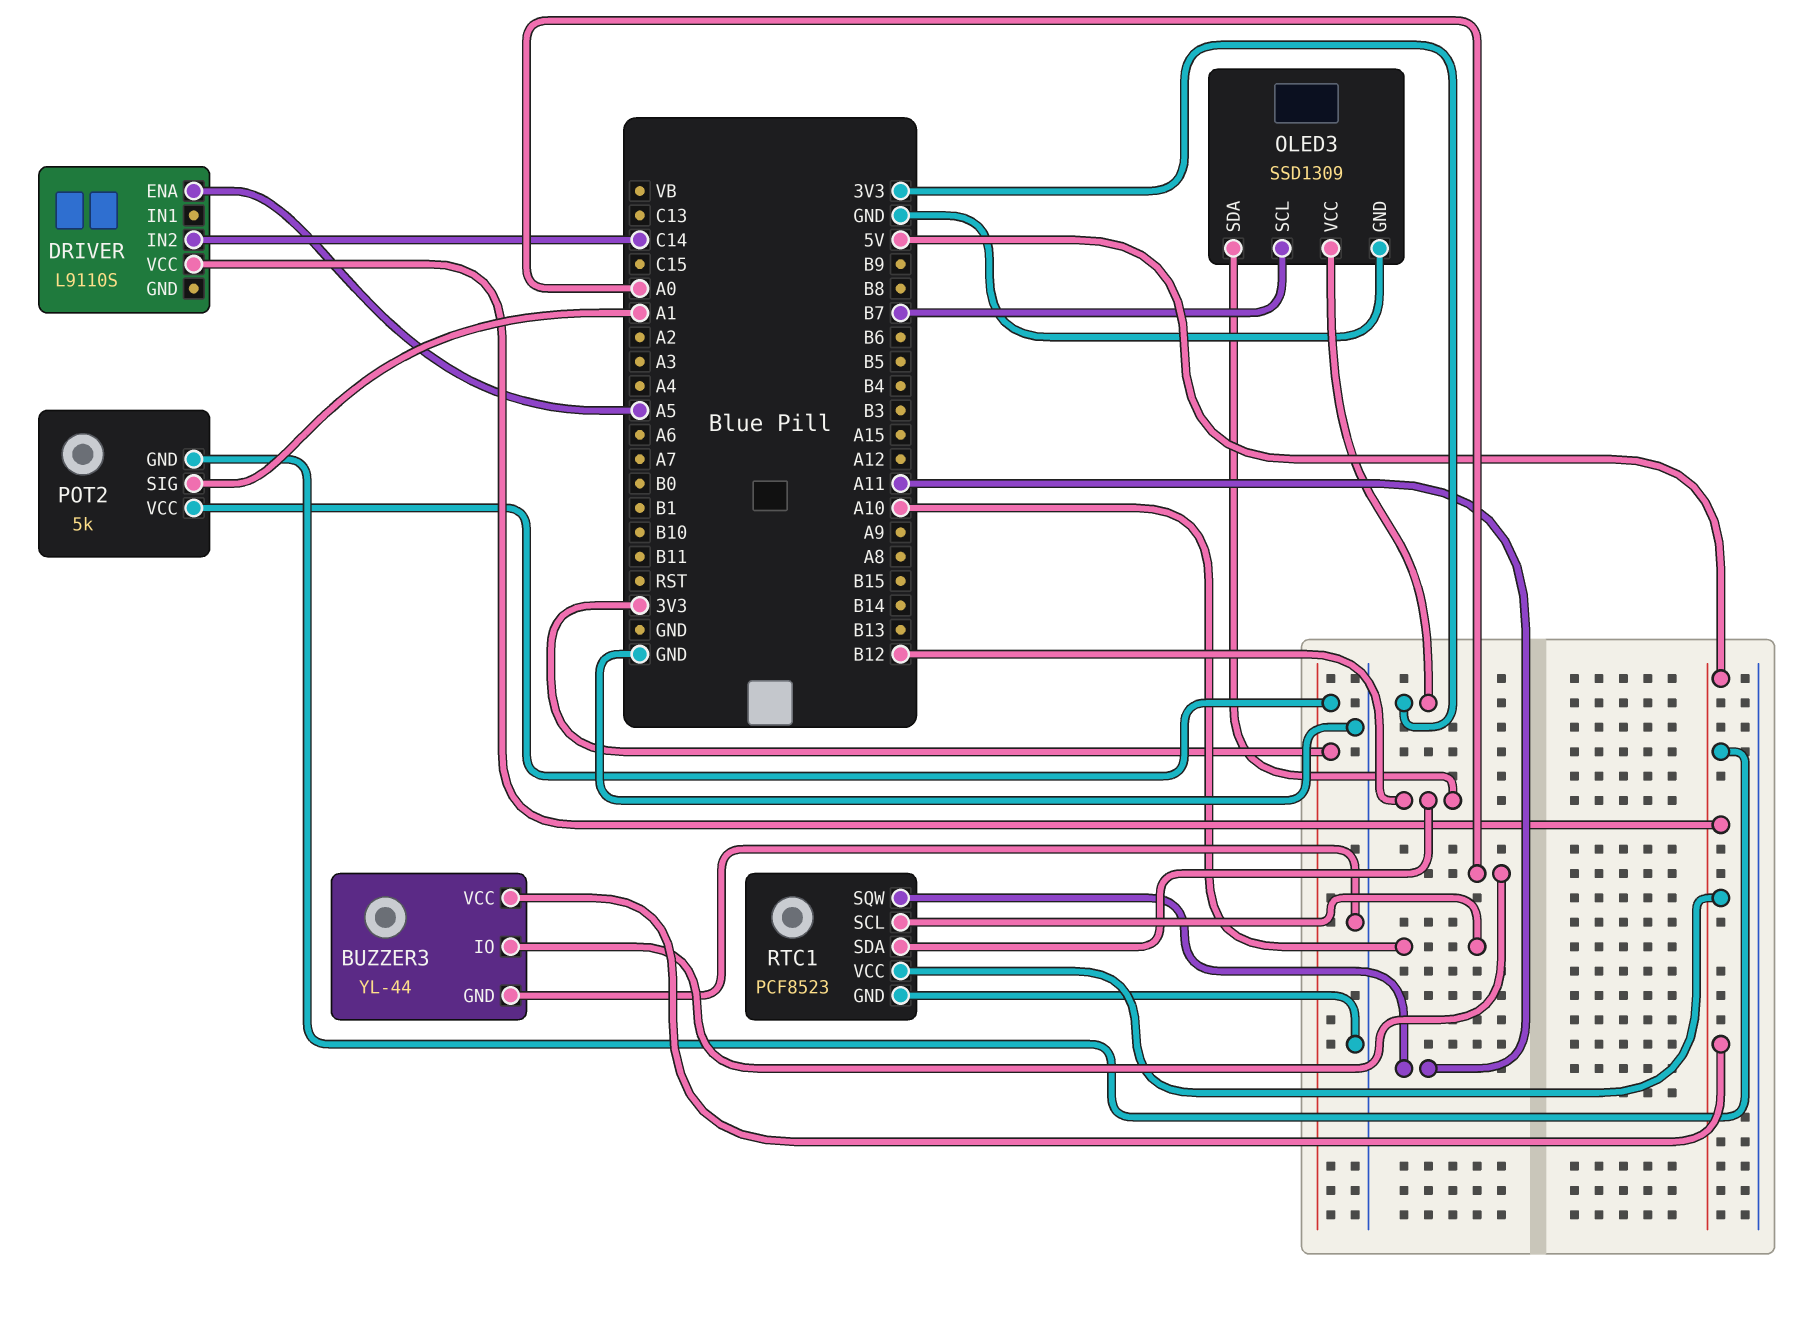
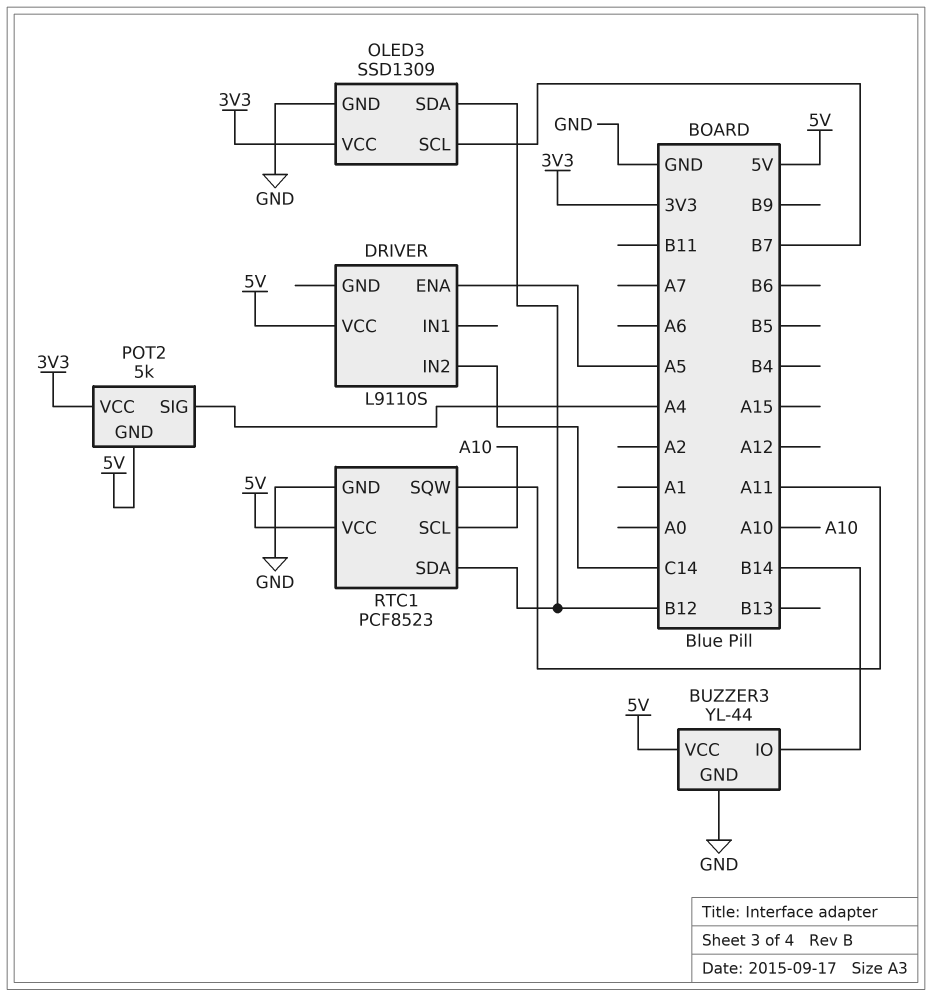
BUZZER3 pin IO: A0 -> B14
POT2 pin SIG: A1 -> A4

